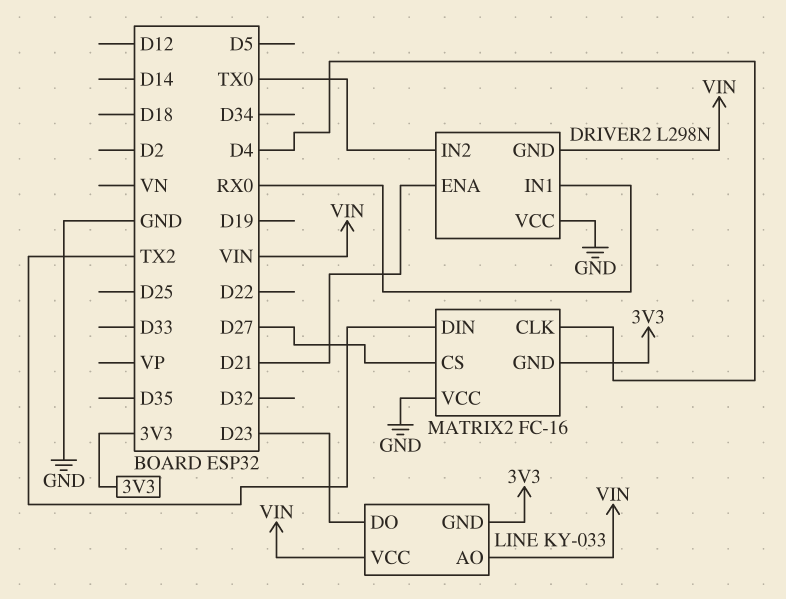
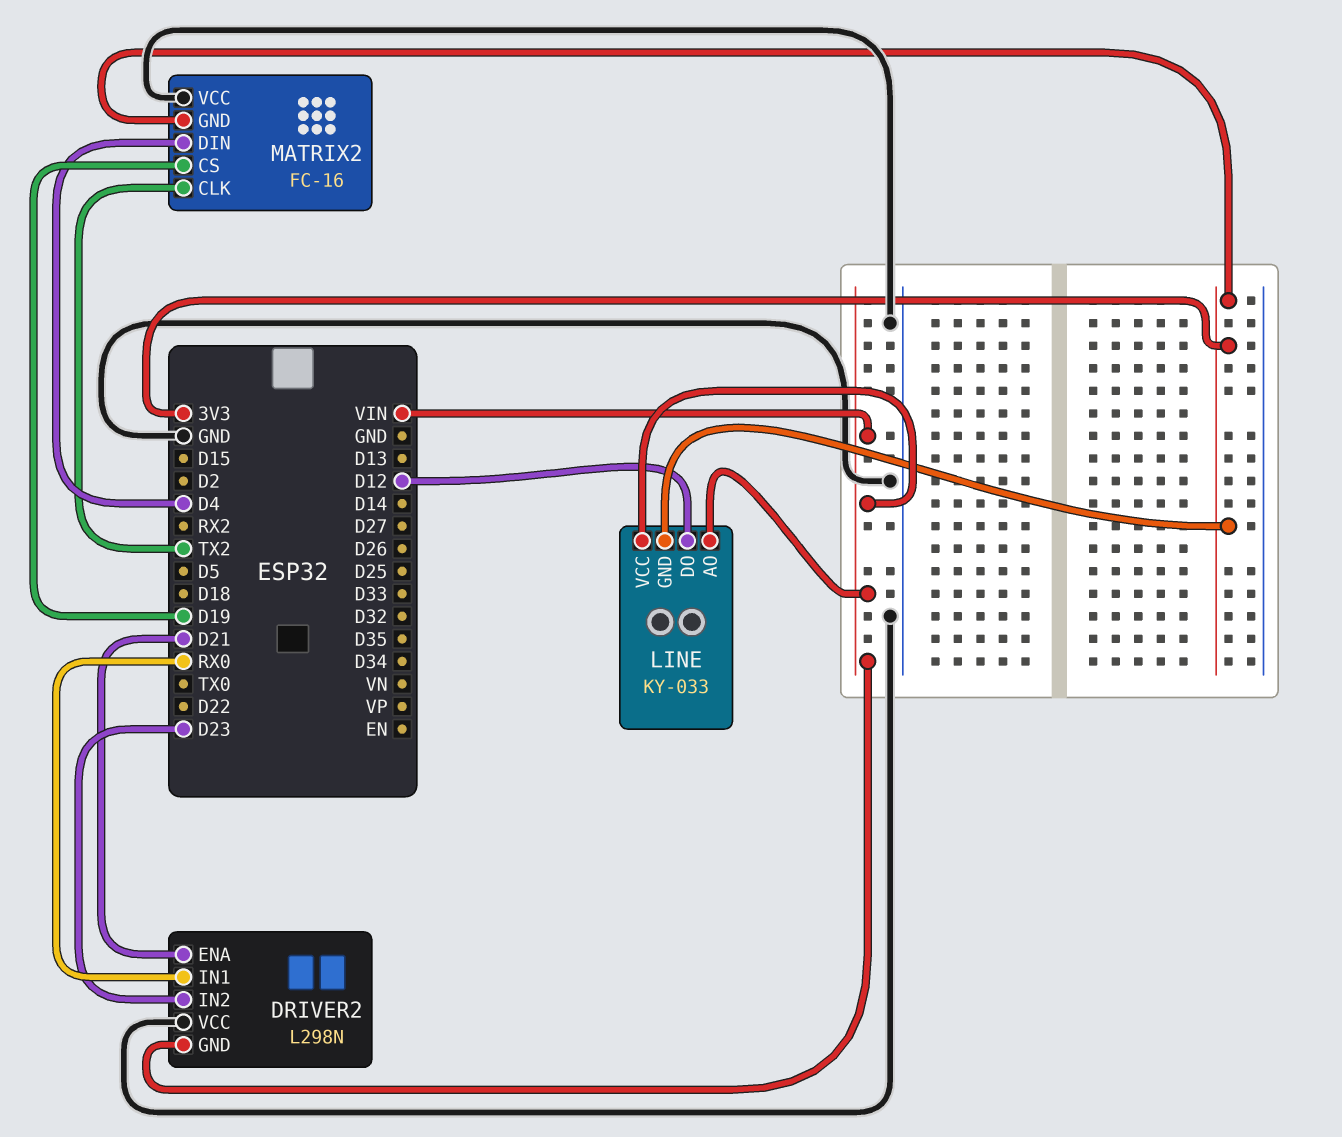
DRIVER2 pin IN2: TX0 -> D23
LINE pin DO: D23 -> D12
MATRIX2 pin CLK: D4 -> TX2
MATRIX2 pin CS: D27 -> D19
MATRIX2 pin DIN: TX2 -> D4

